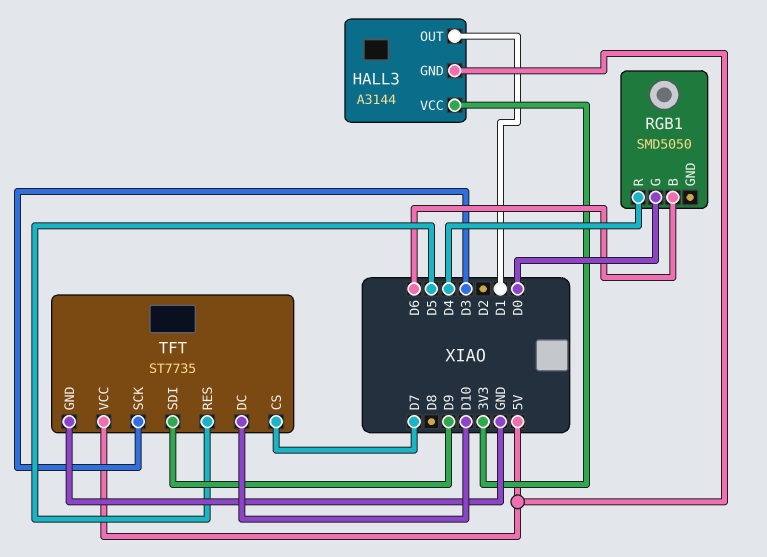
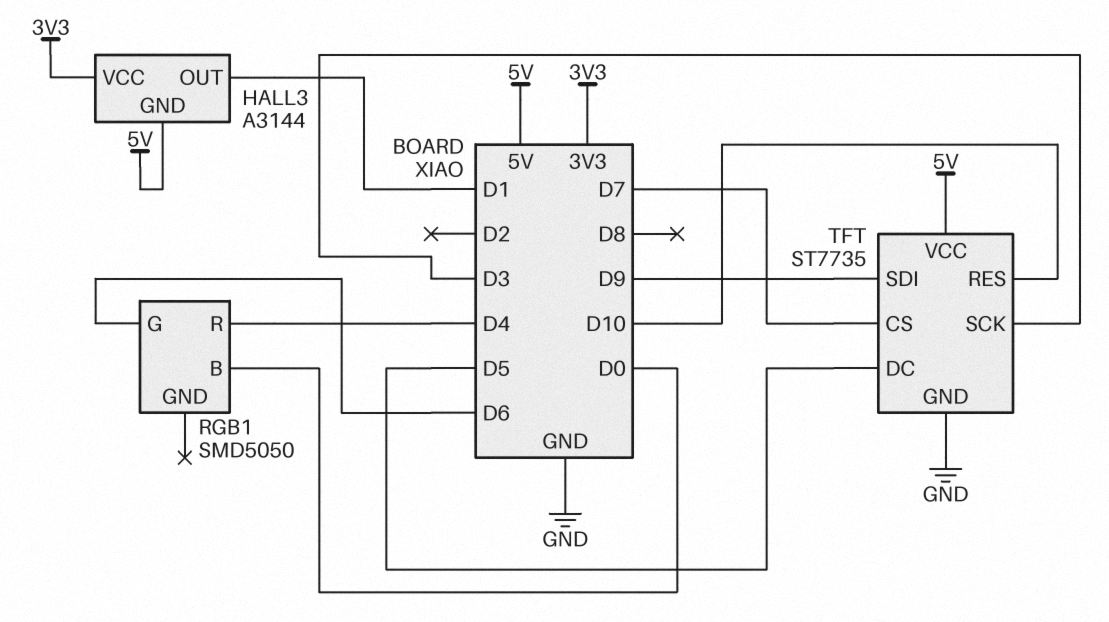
RGB1 pin B: D6 -> D0
RGB1 pin G: D0 -> D6
TFT pin DC: D10 -> D5
TFT pin RES: D5 -> D10

